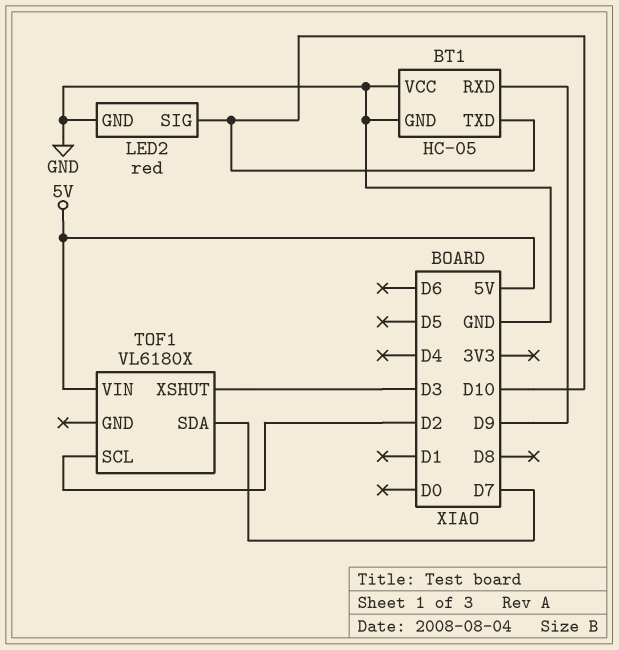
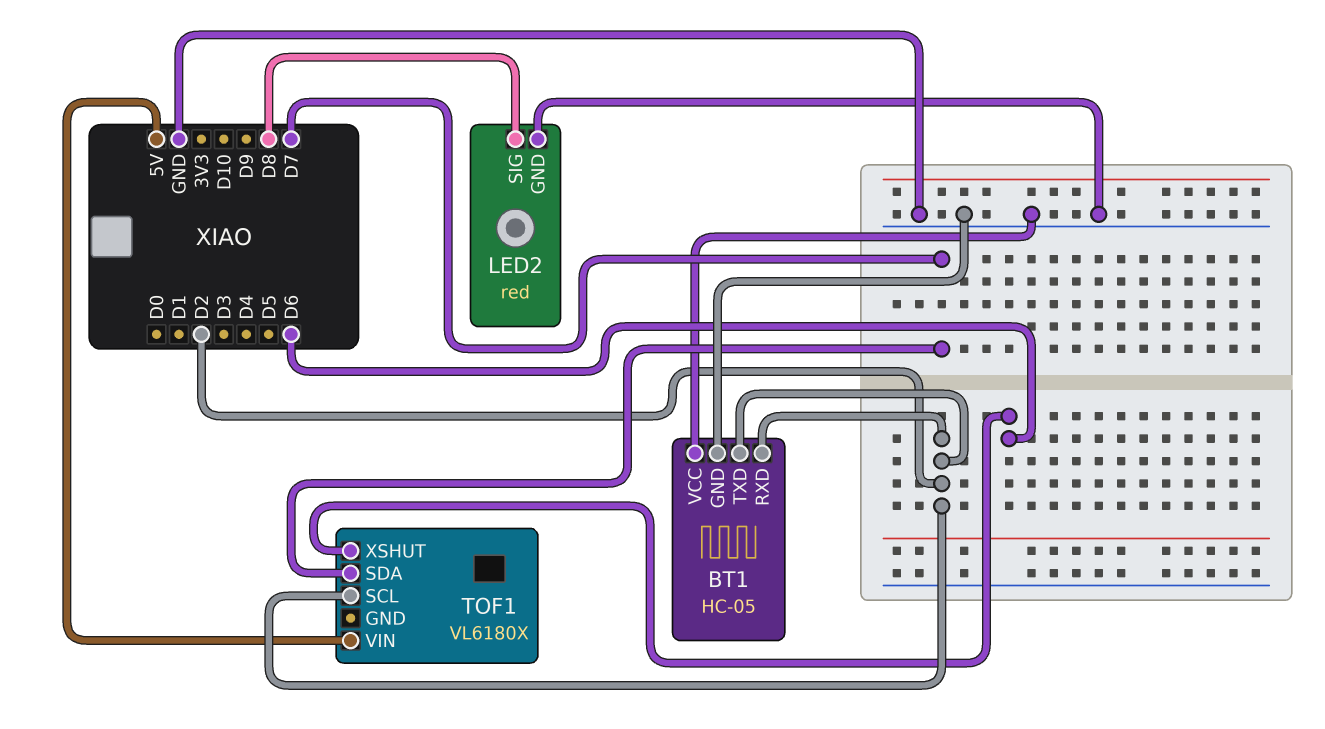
BT1 pin RXD: D9 -> D2
BT1 pin TXD: D10 -> D2
LED2 pin SIG: D10 -> D8
TOF1 pin XSHUT: D3 -> D6

